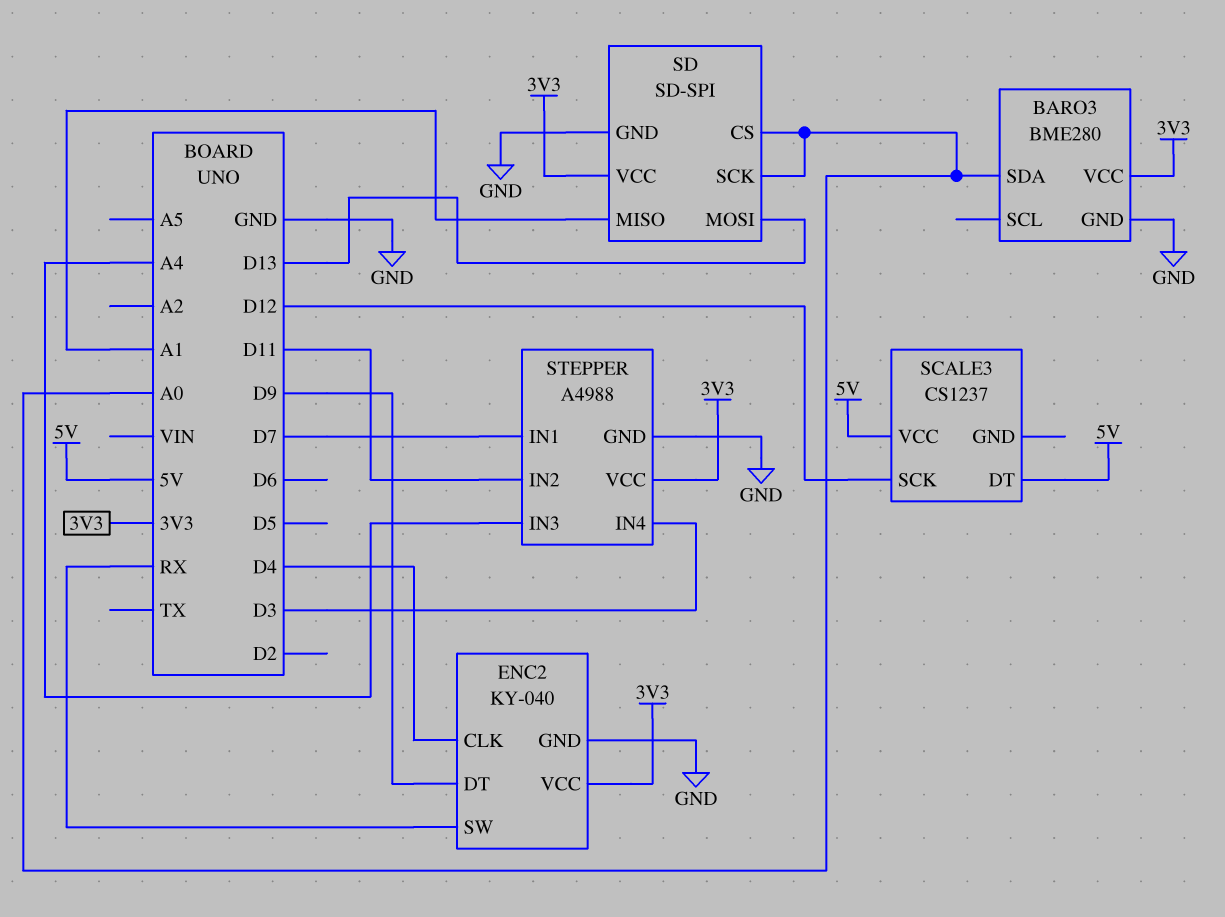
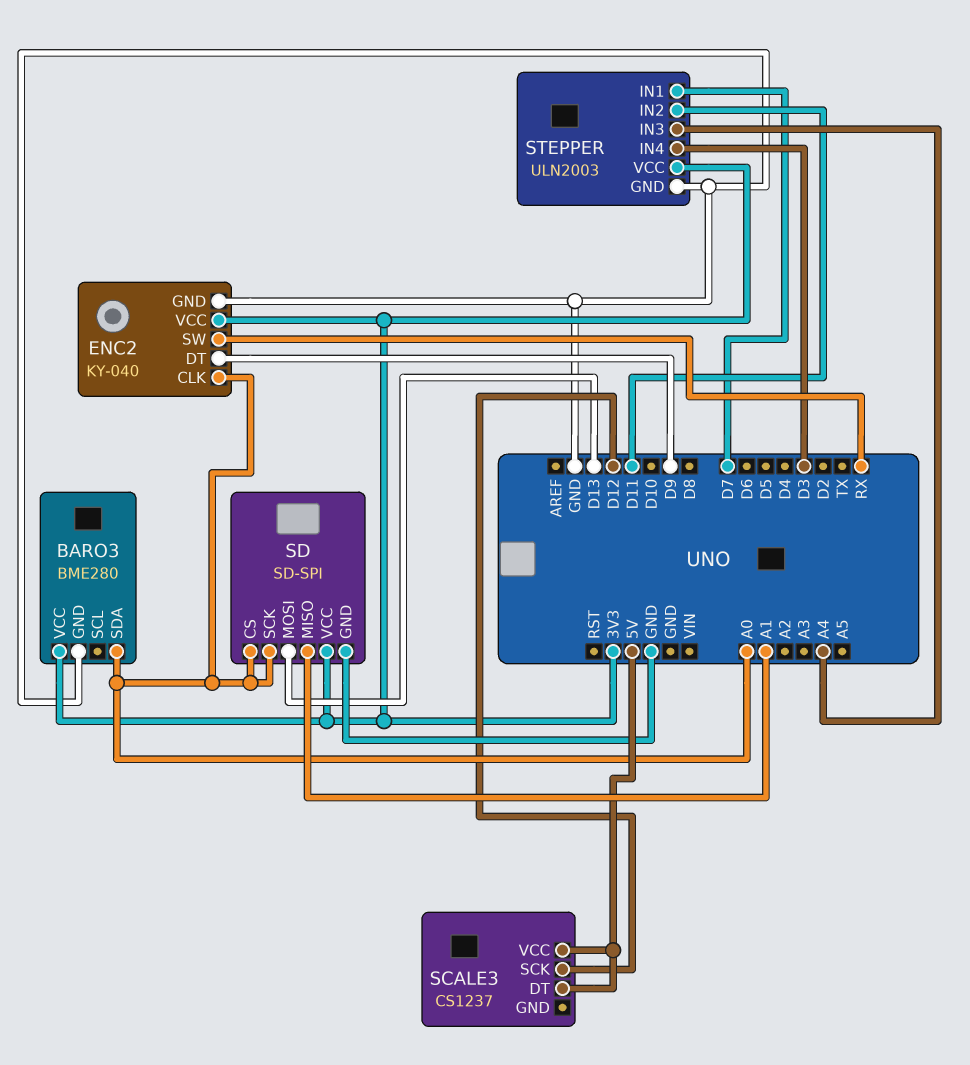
ENC2 pin CLK: D4 -> A0
STEPPER: A4988 -> ULN2003

